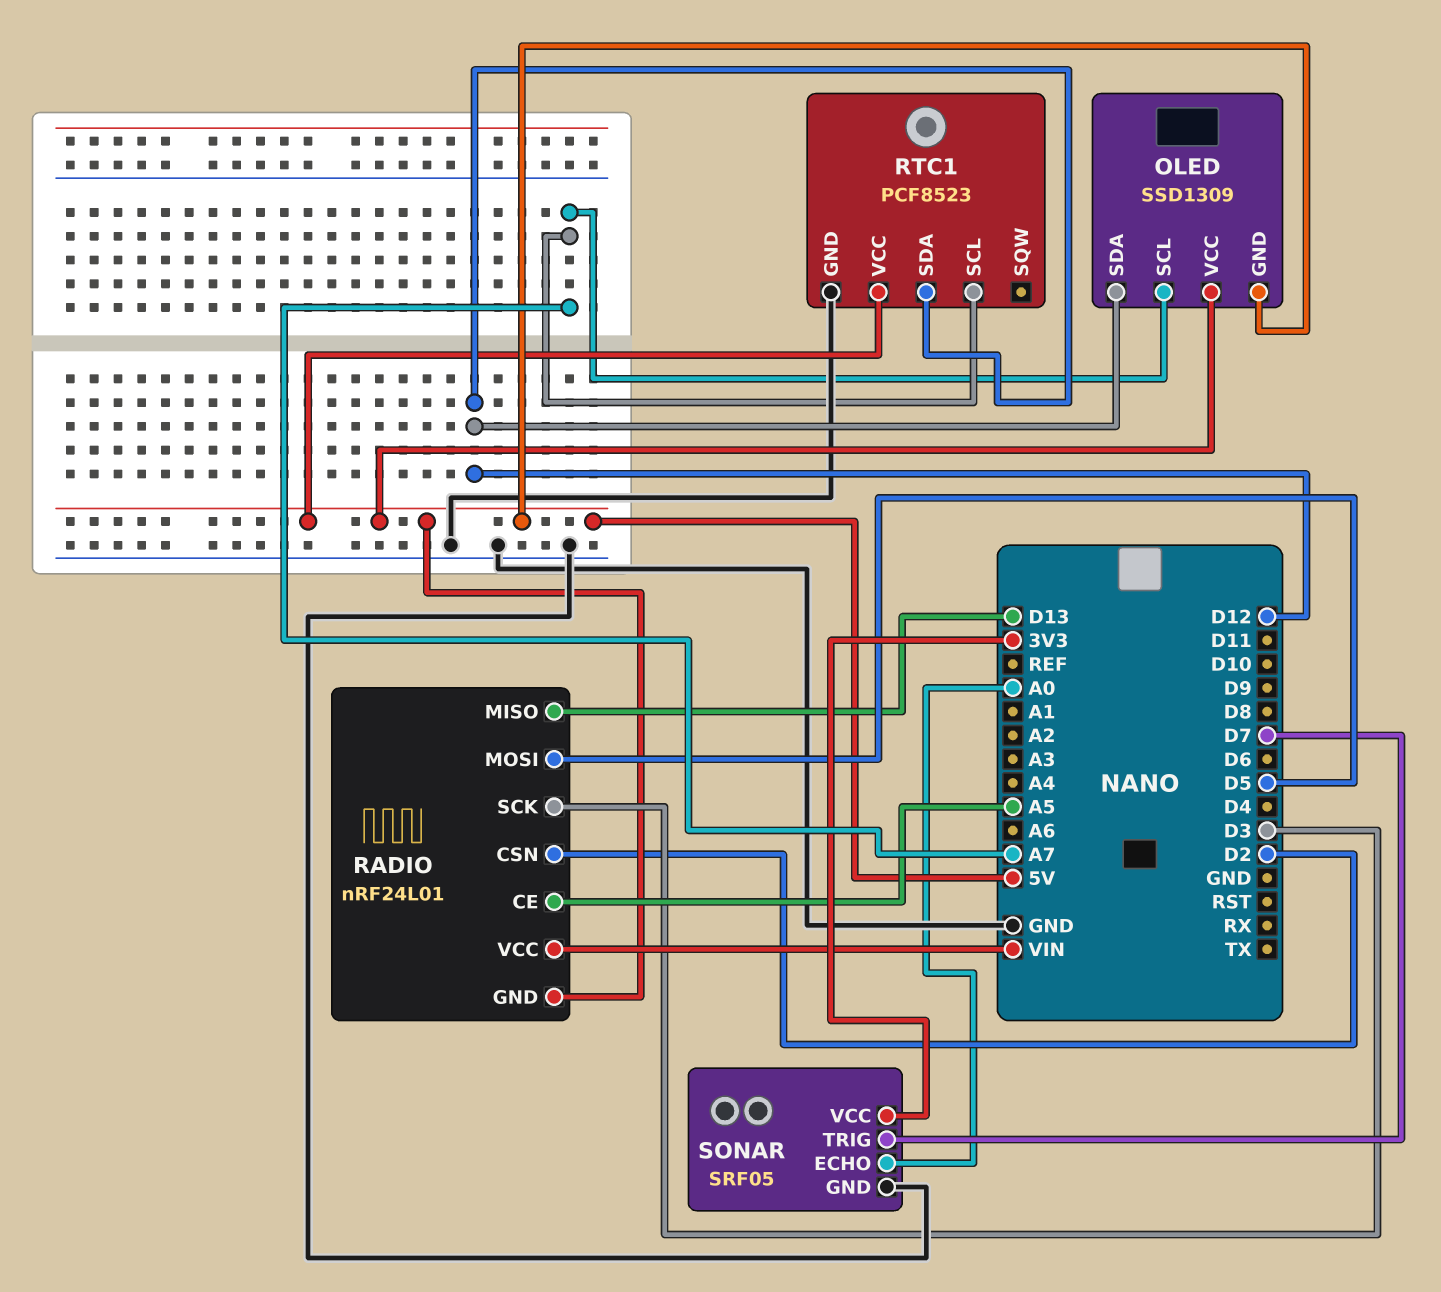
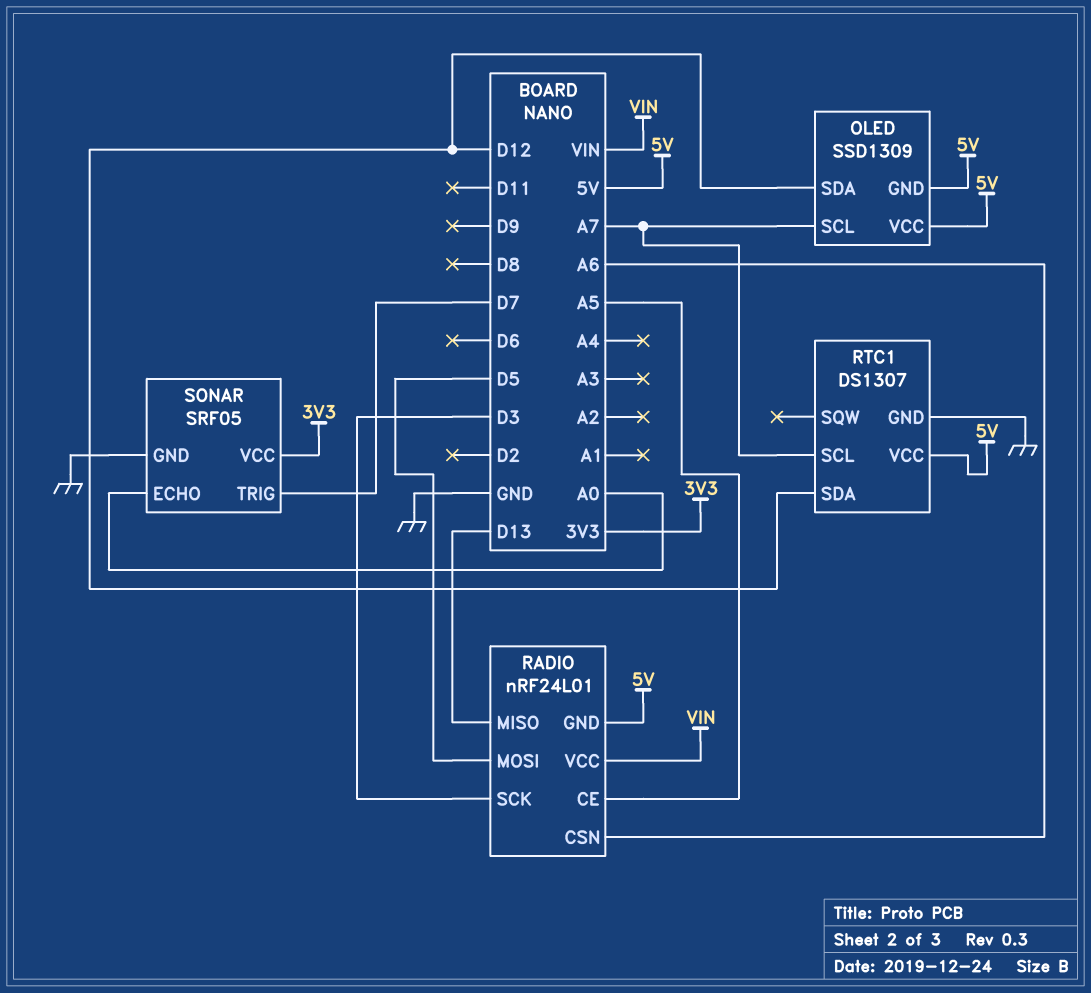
RADIO pin CSN: D2 -> A6
RTC1: PCF8523 -> DS1307

